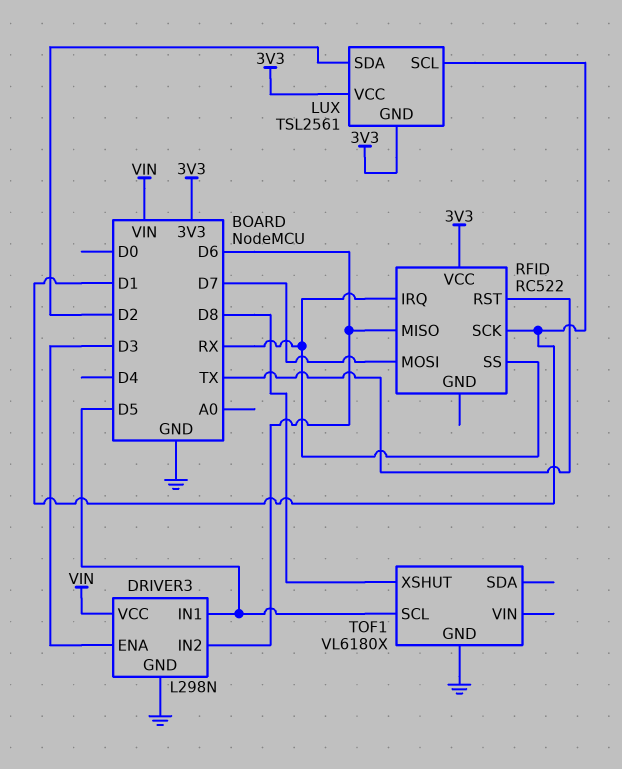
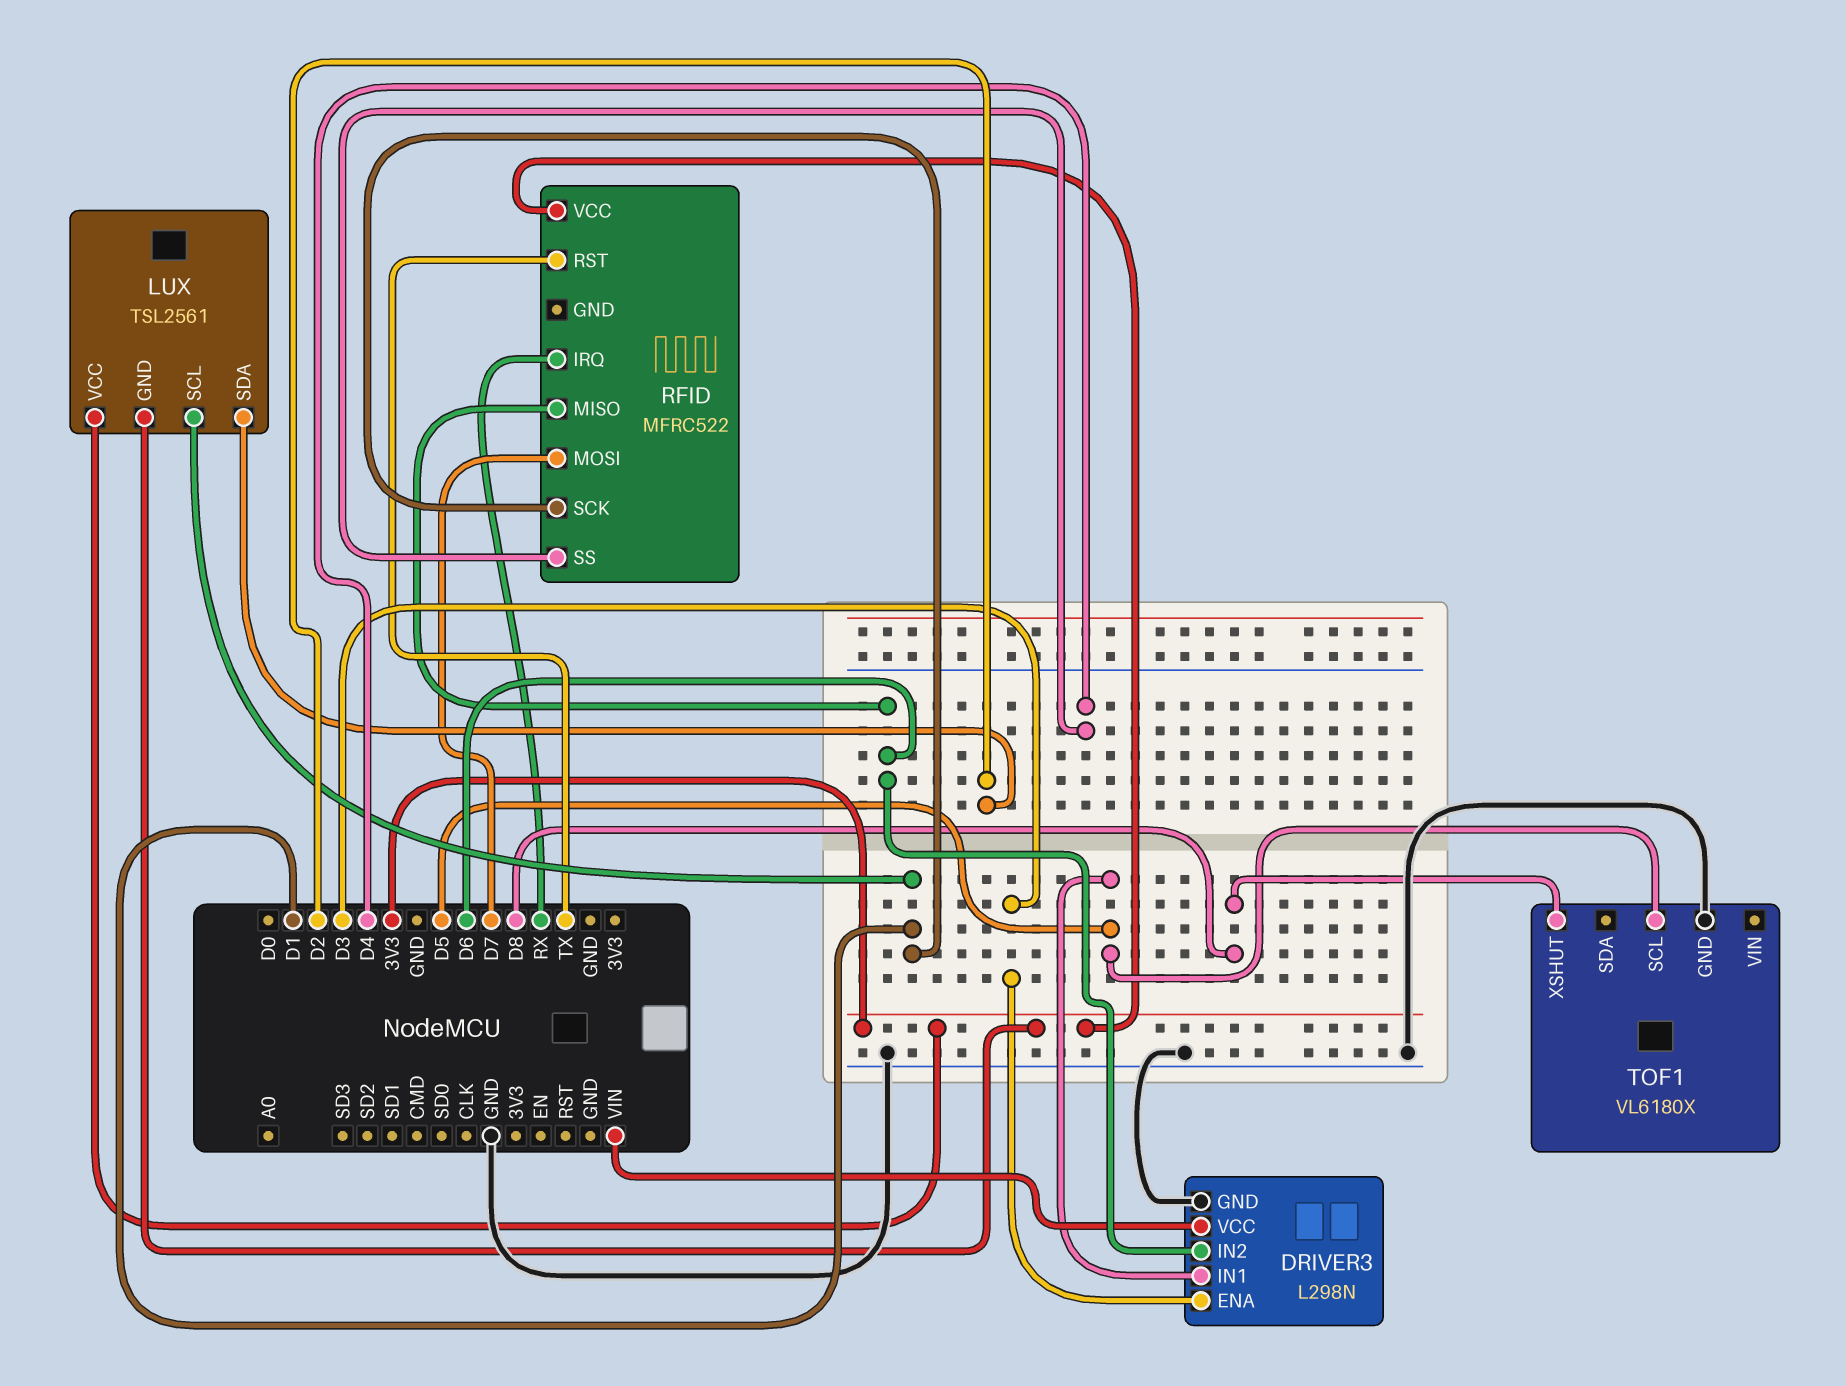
RFID: RC522 -> MFRC522
RFID pin SS: RX -> D4

